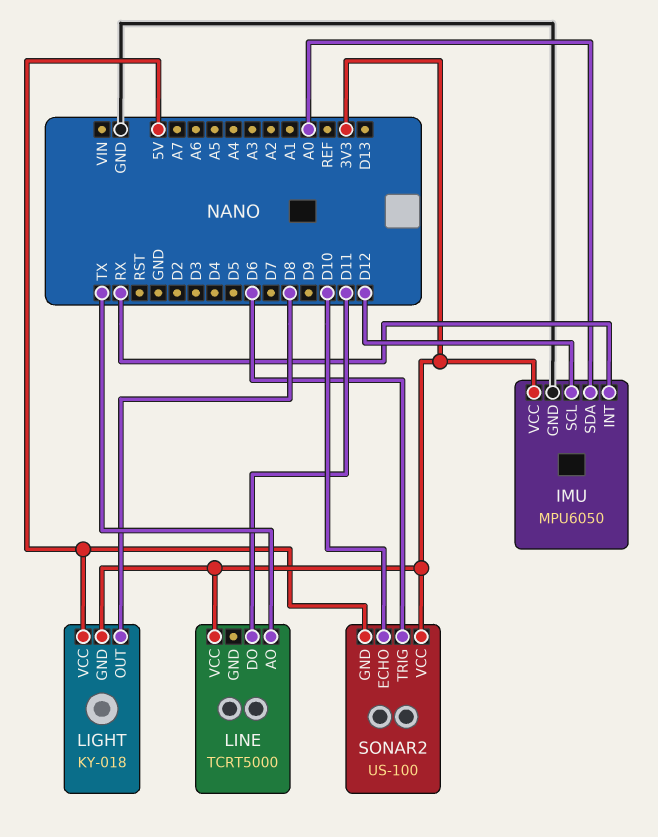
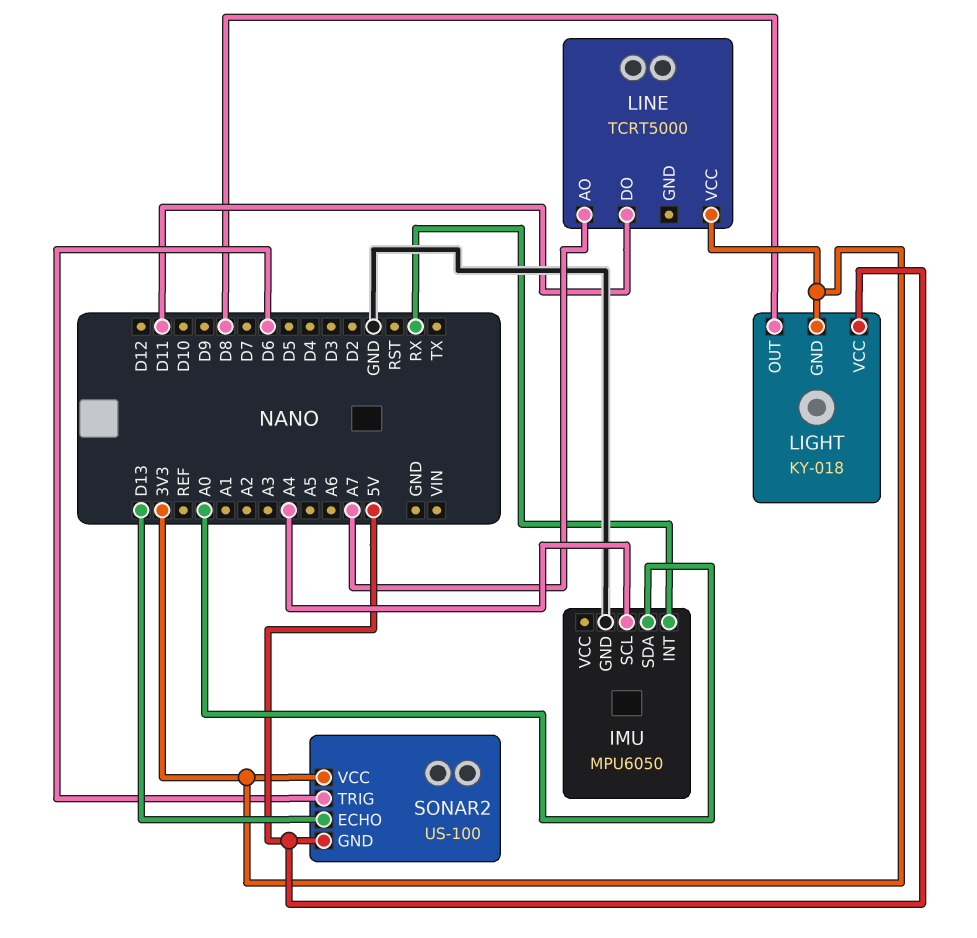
IMU pin SCL: D12 -> A4
IMU pin VCC: 3V3 -> none
LINE pin AO: TX -> A7
SONAR2 pin ECHO: D10 -> D13

